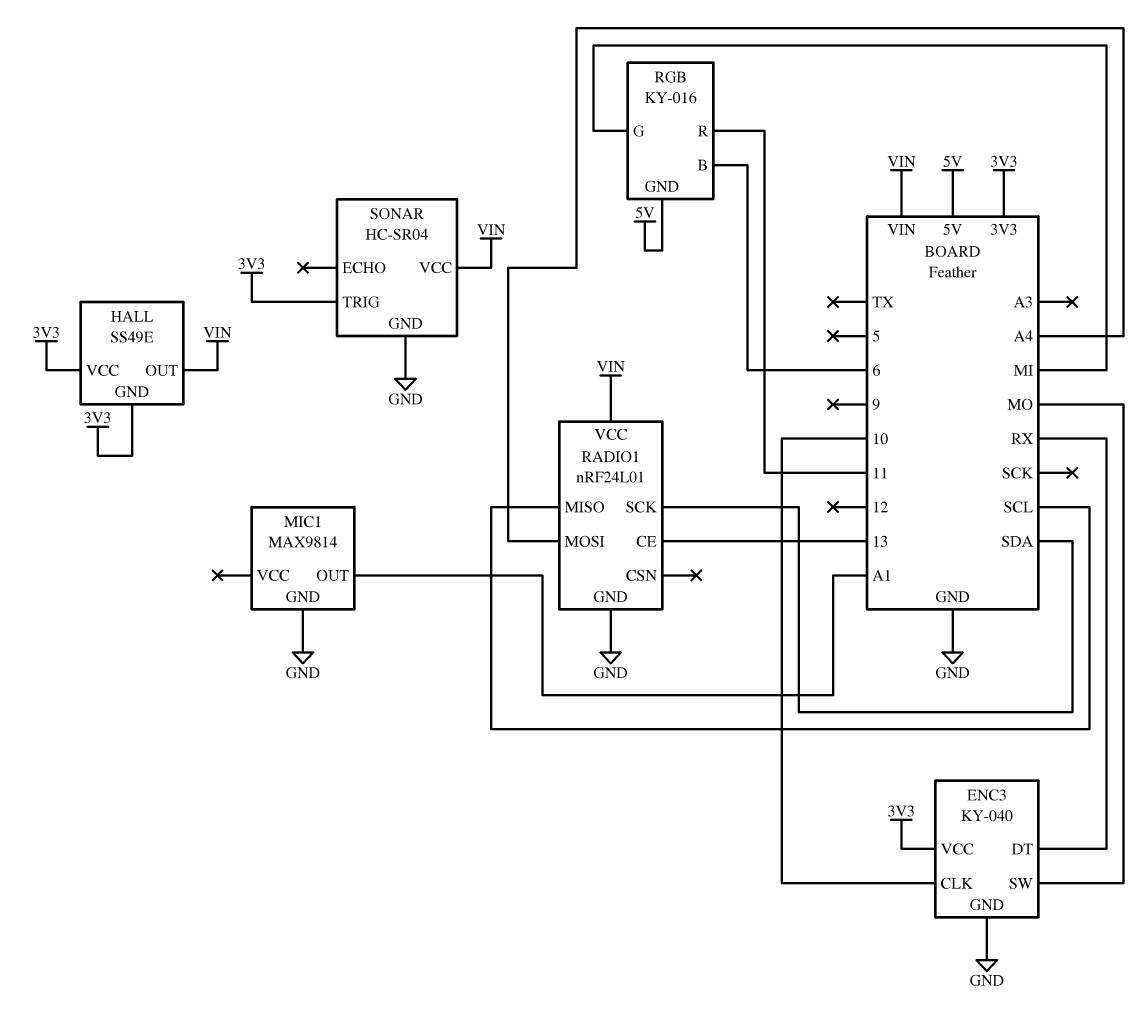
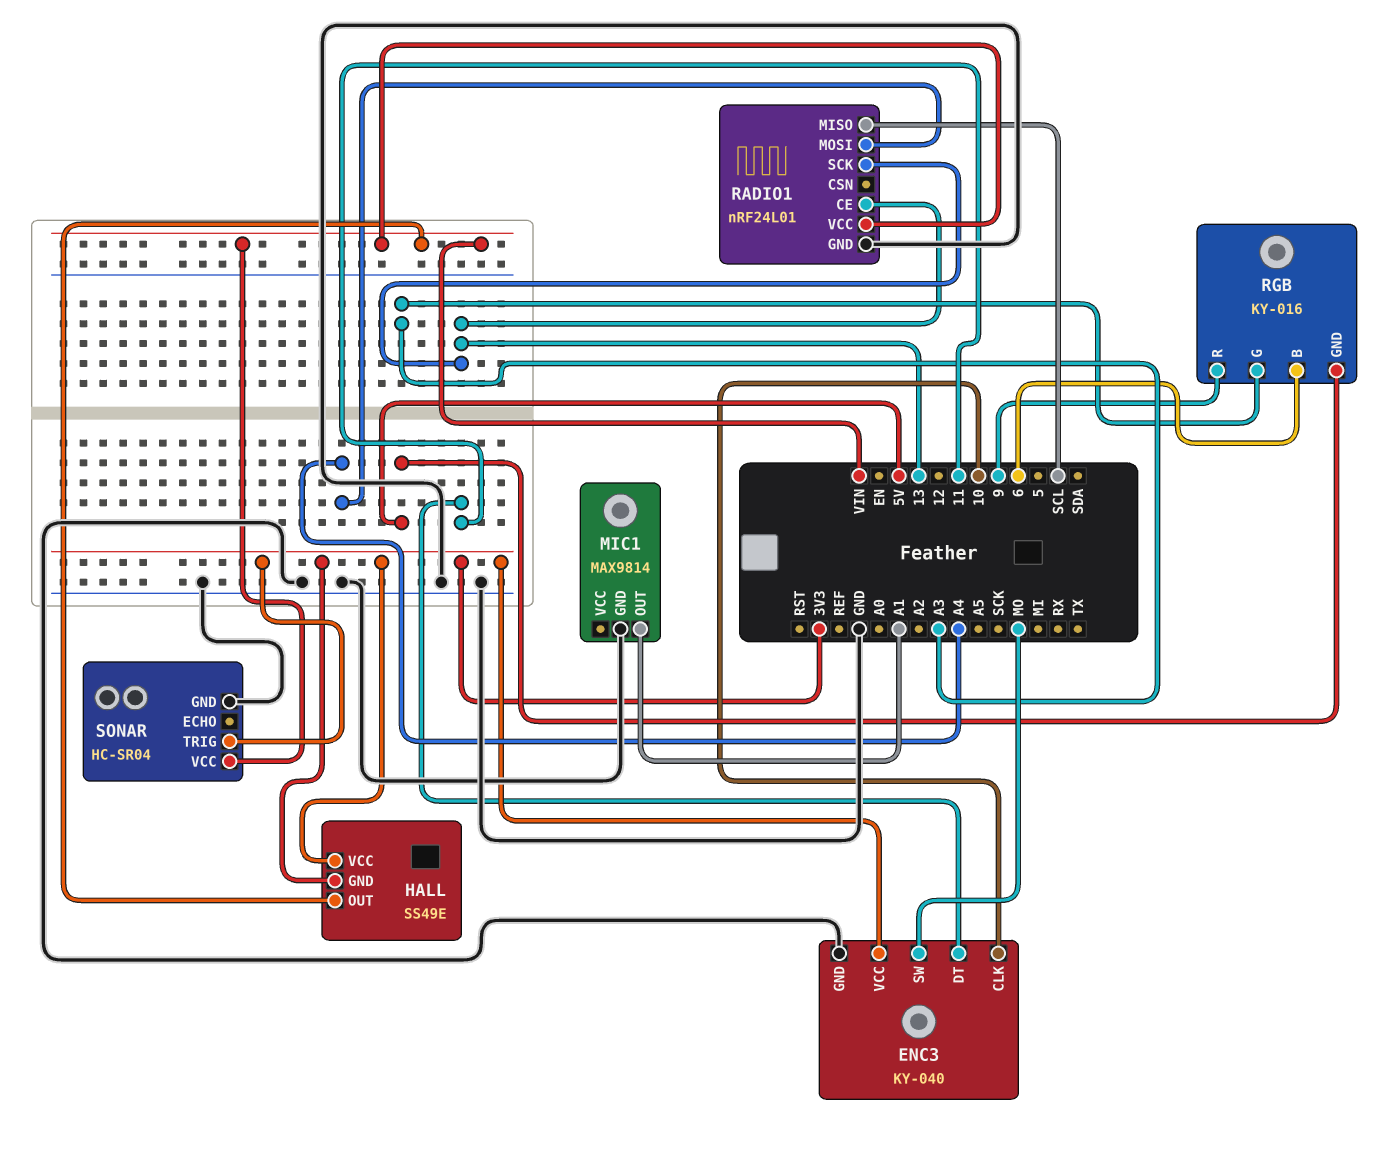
ENC3 pin DT: RX -> 11
RADIO1 pin SCK: SDA -> 13
RGB pin G: MI -> A3
RGB pin R: 11 -> 9

